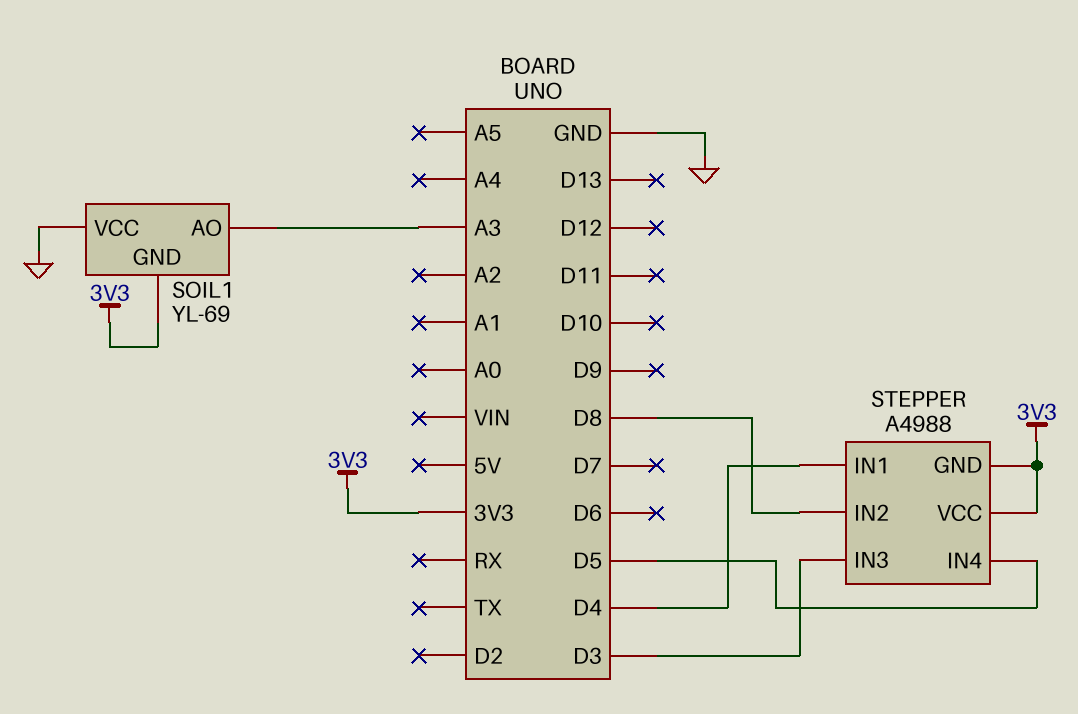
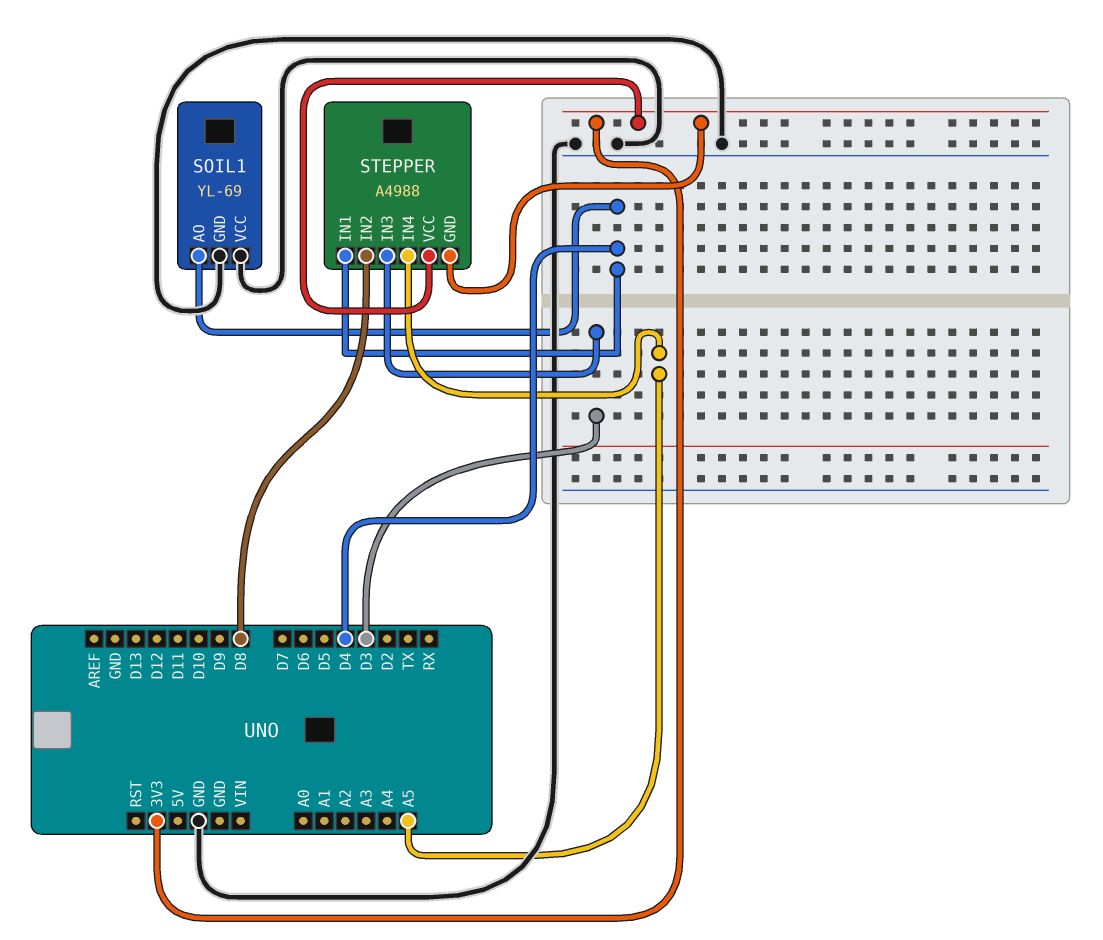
SOIL1 pin AO: A3 -> D4
SOIL1 pin GND: 3V3 -> GND
STEPPER pin IN4: D5 -> A5

